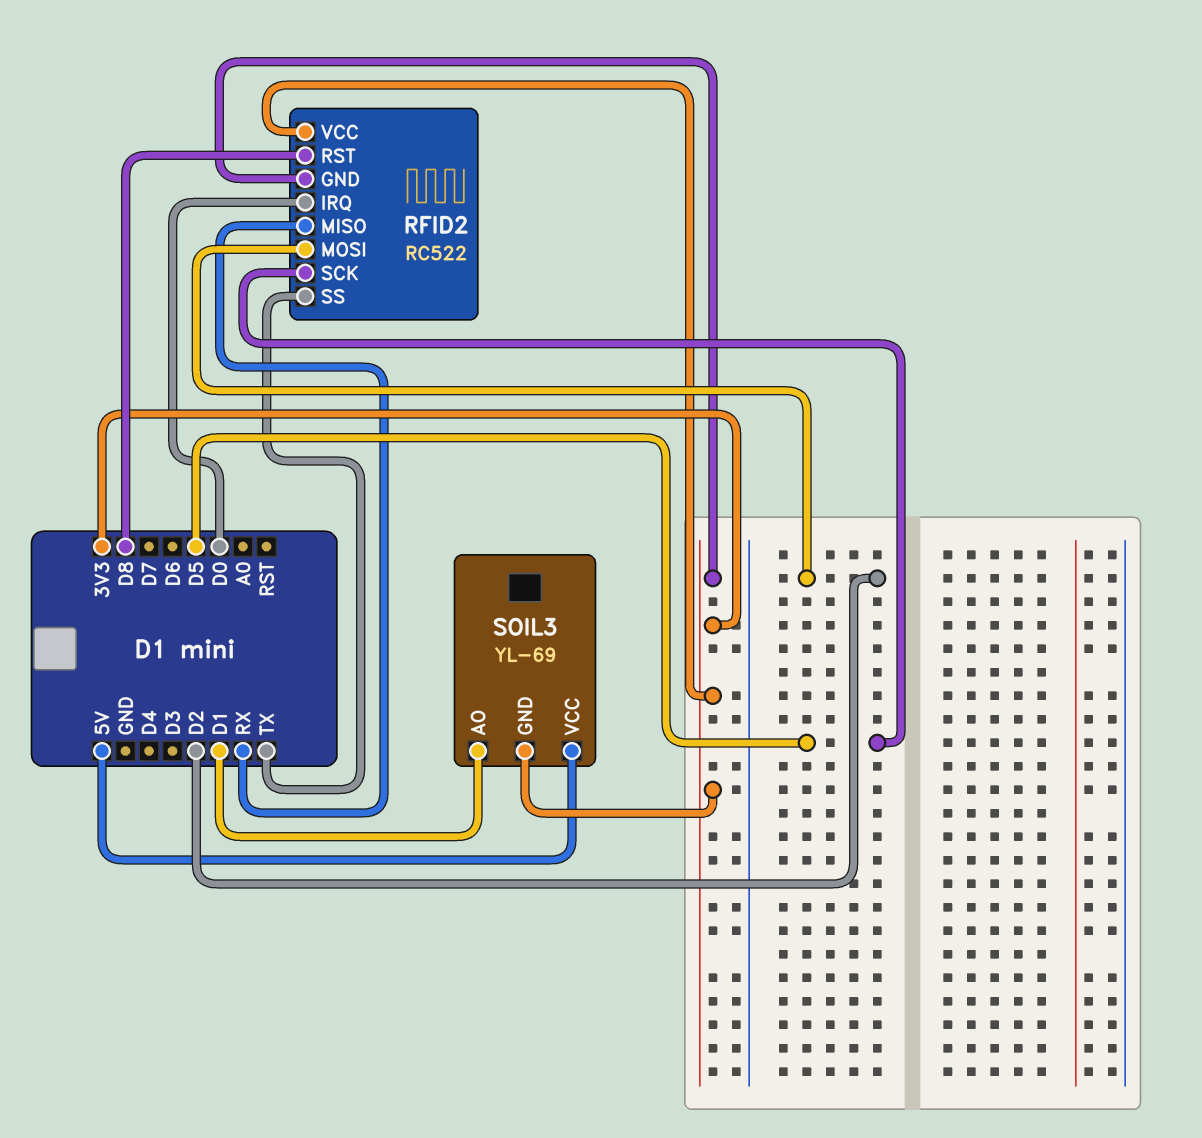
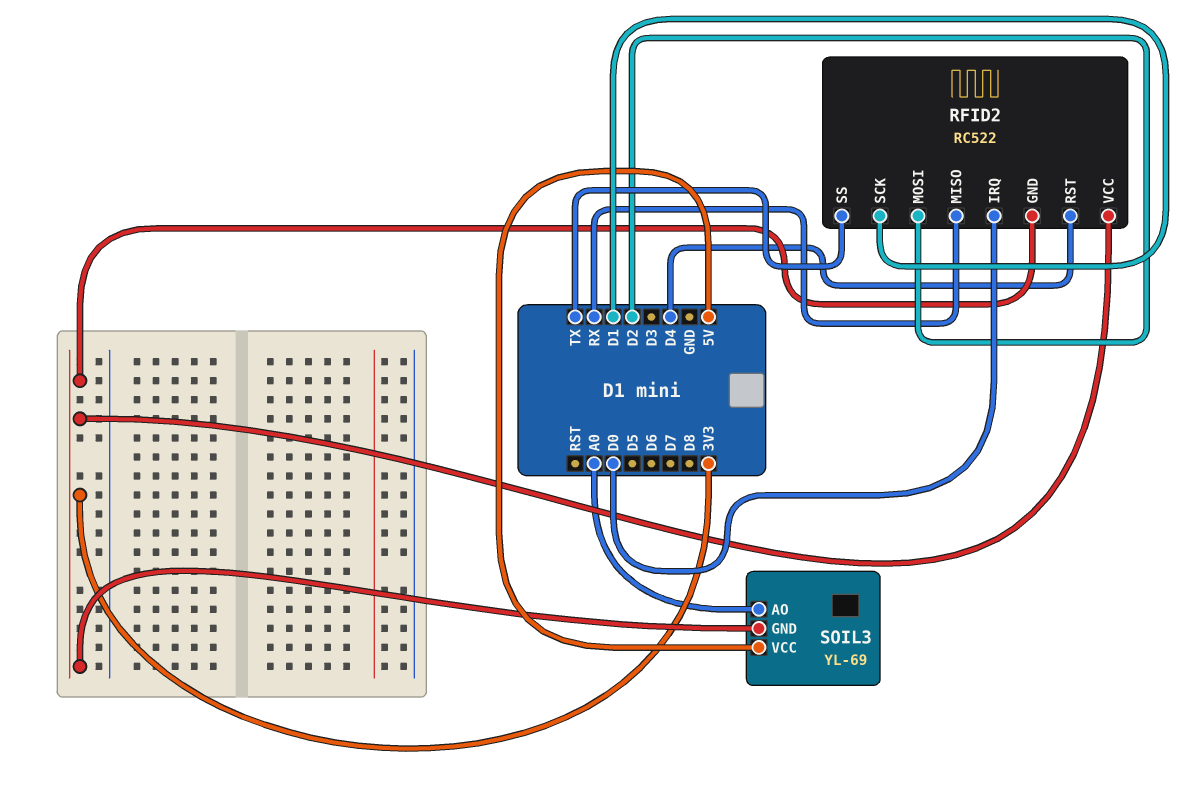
RFID2 pin RST: D8 -> D4
RFID2 pin SCK: D5 -> D1
SOIL3 pin AO: D1 -> A0

